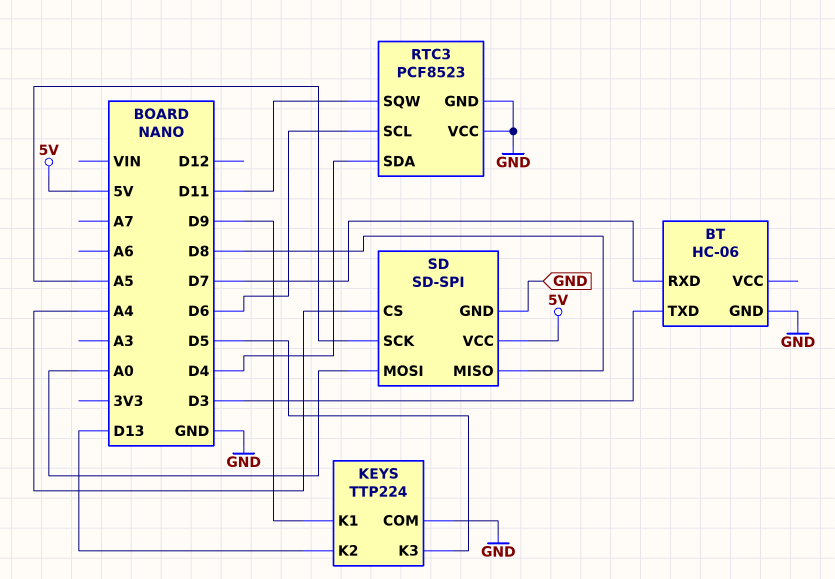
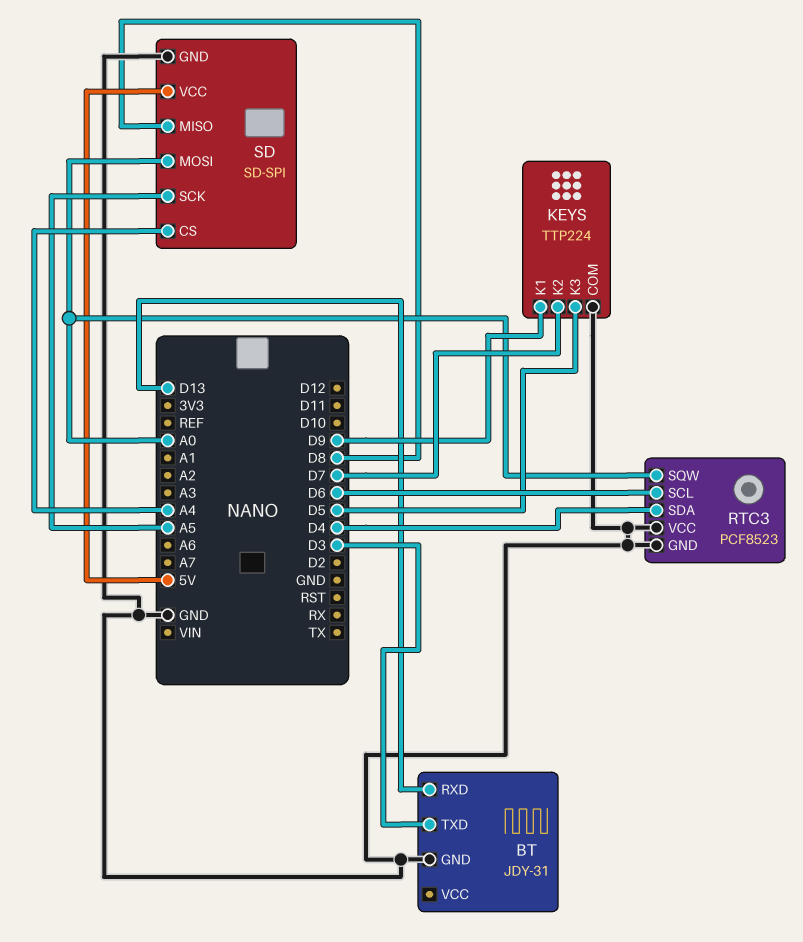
BT: HC-06 -> JDY-31
BT pin RXD: D7 -> D13
KEYS pin K2: D13 -> D7
RTC3 pin SQW: D11 -> A0

